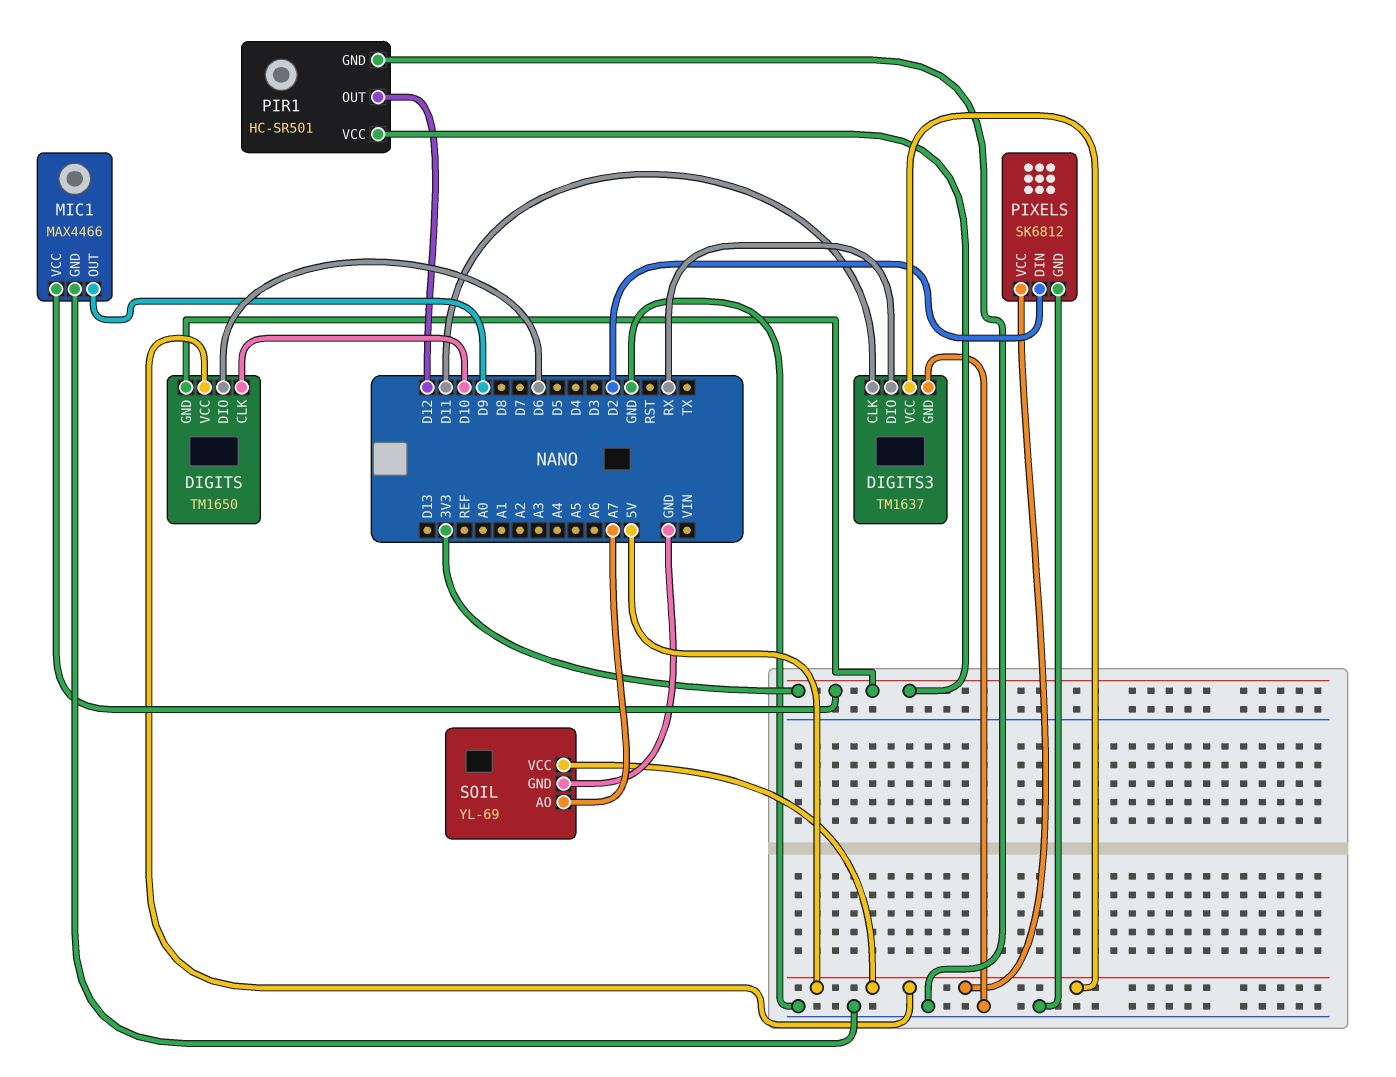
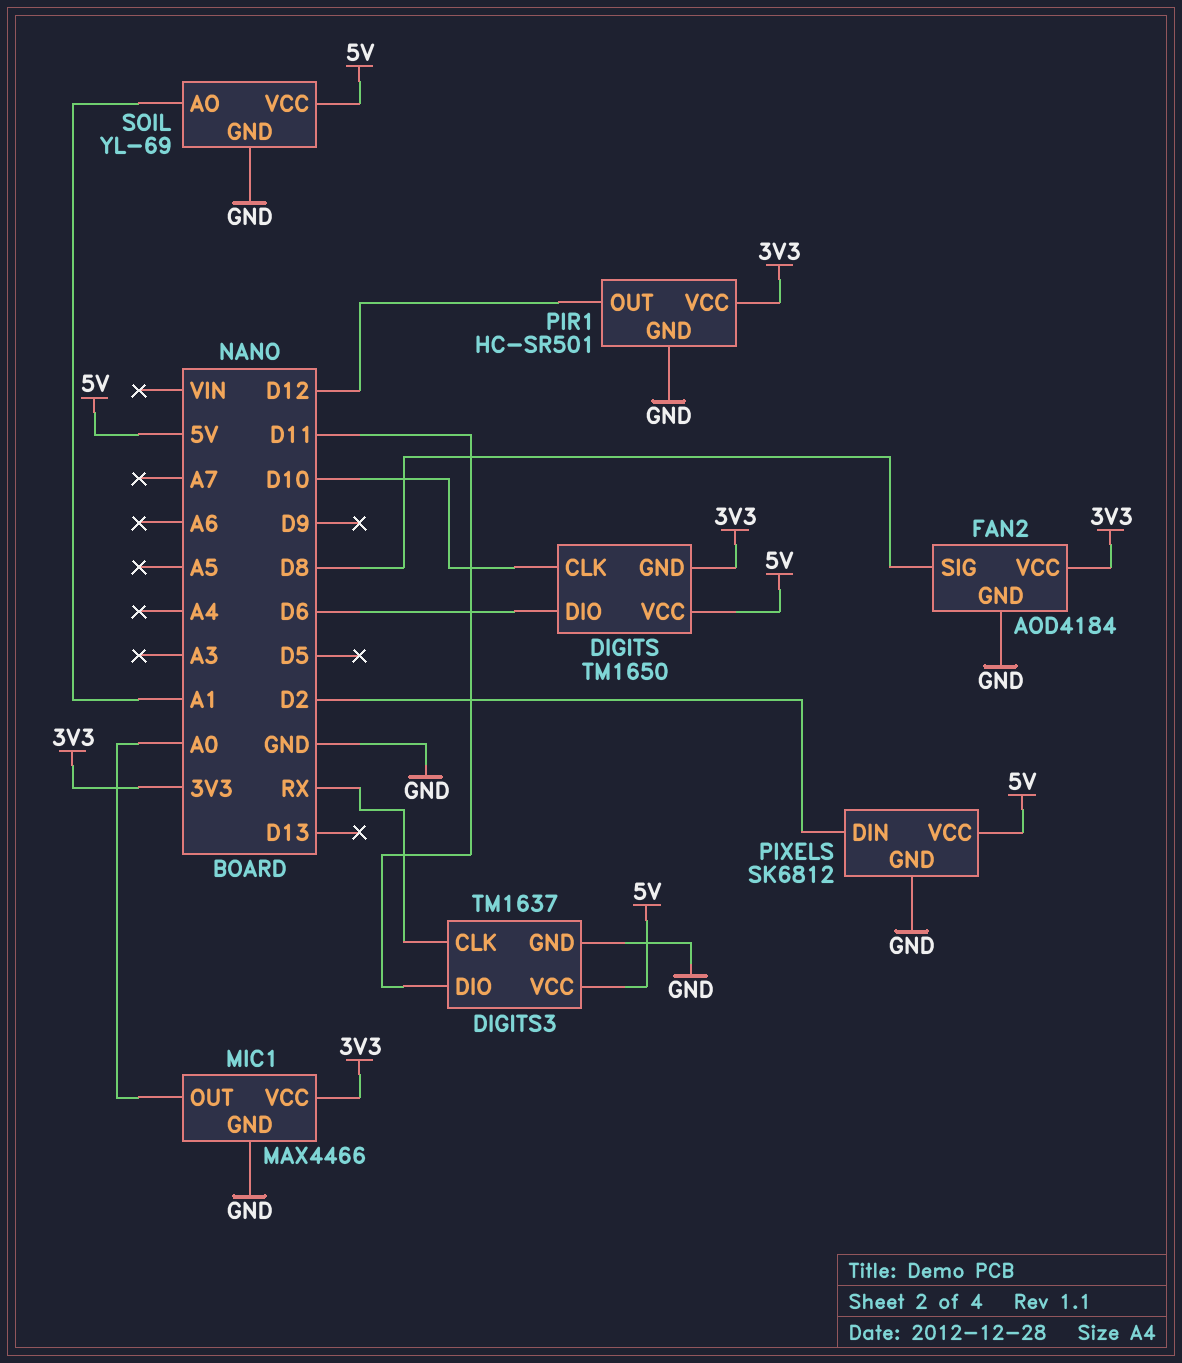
DIGITS3 pin CLK: D11 -> RX
DIGITS3 pin DIO: RX -> D11
FAN2: none -> AOD4184
FAN2 pin GND: none -> GND
FAN2 pin SIG: none -> D8
FAN2 pin VCC: none -> 3V3
MIC1 pin OUT: D9 -> A0
SOIL pin AO: A7 -> A1

